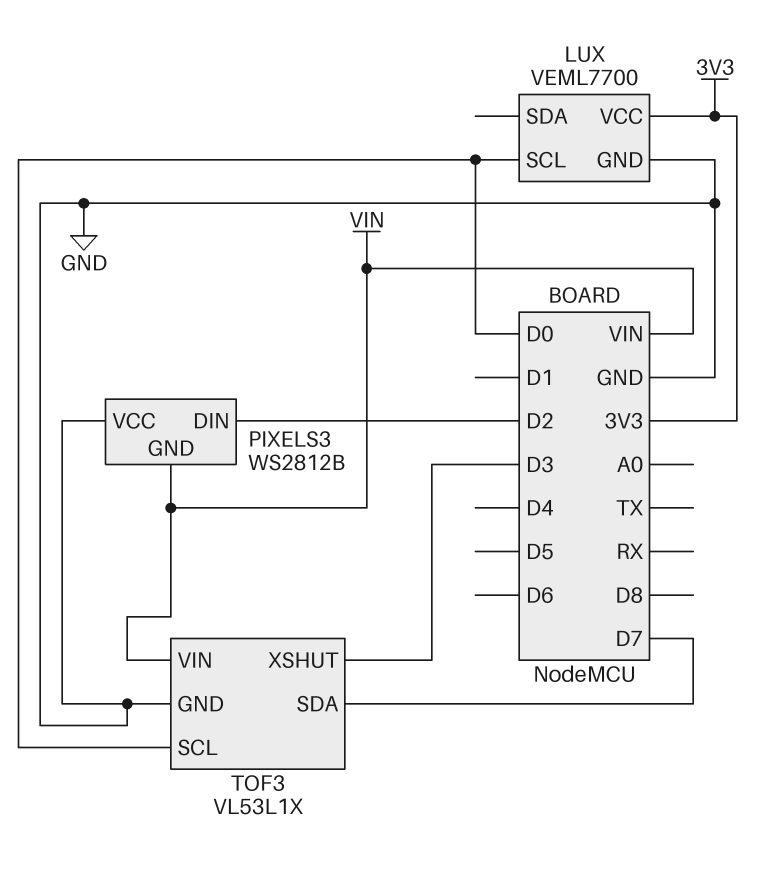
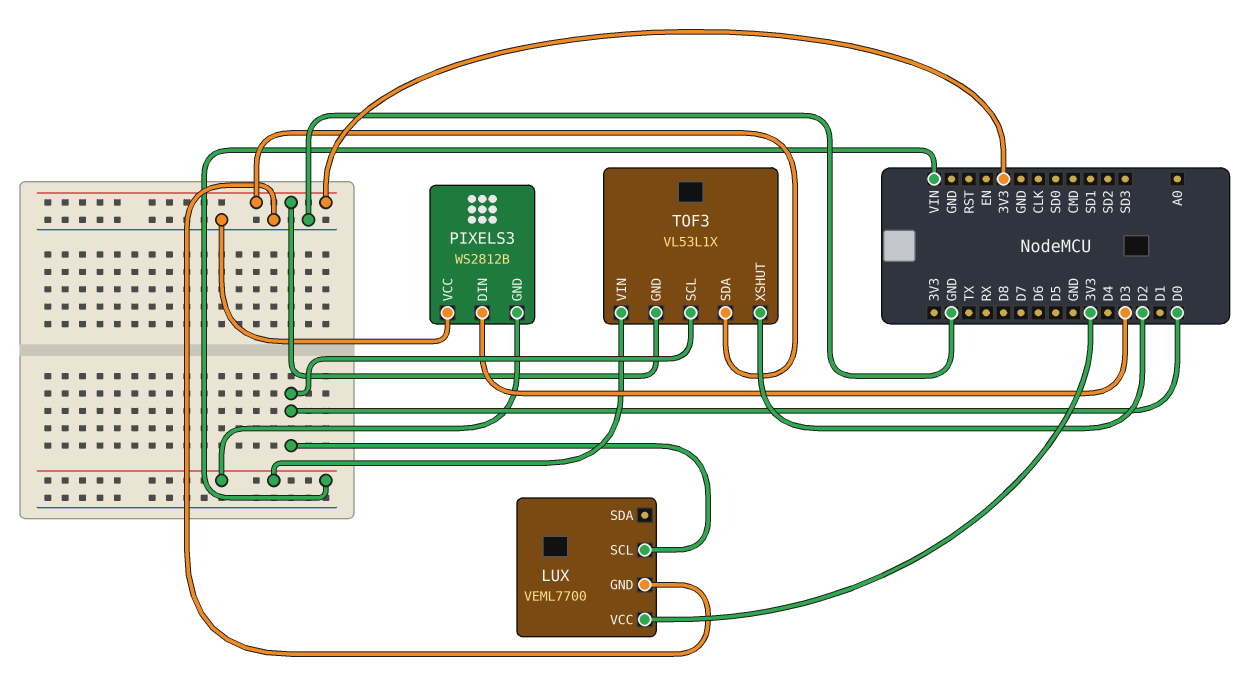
PIXELS3 pin DIN: D2 -> D3
TOF3 pin GND: GND -> 3V3
TOF3 pin SDA: D7 -> 3V3
TOF3 pin XSHUT: D3 -> D2

